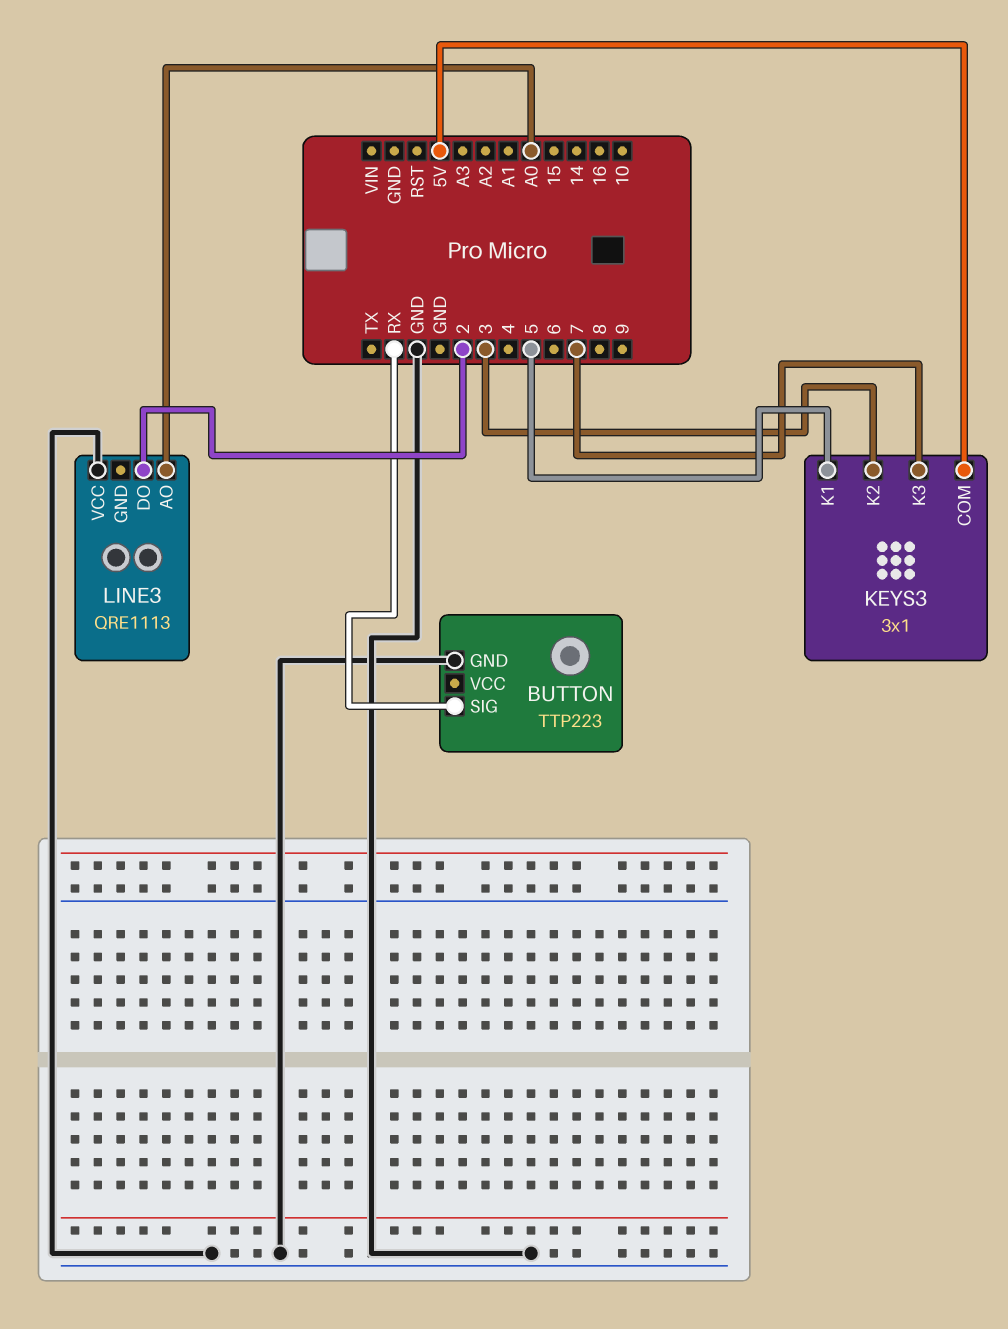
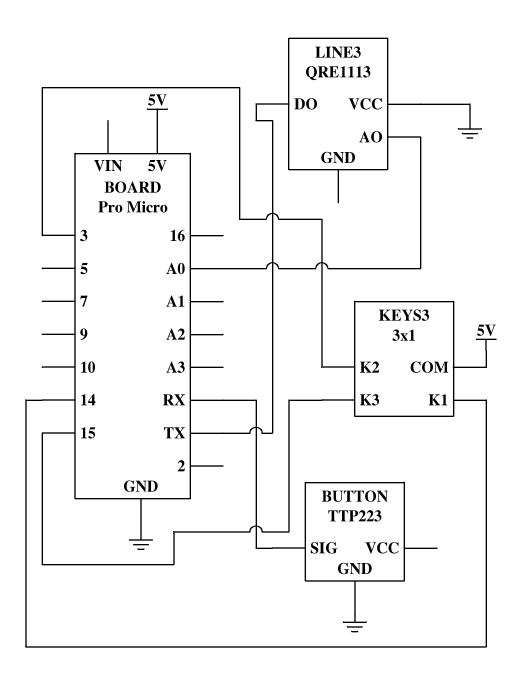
KEYS3 pin K1: 5 -> 14
KEYS3 pin K3: 7 -> 15
LINE3 pin DO: 2 -> TX

